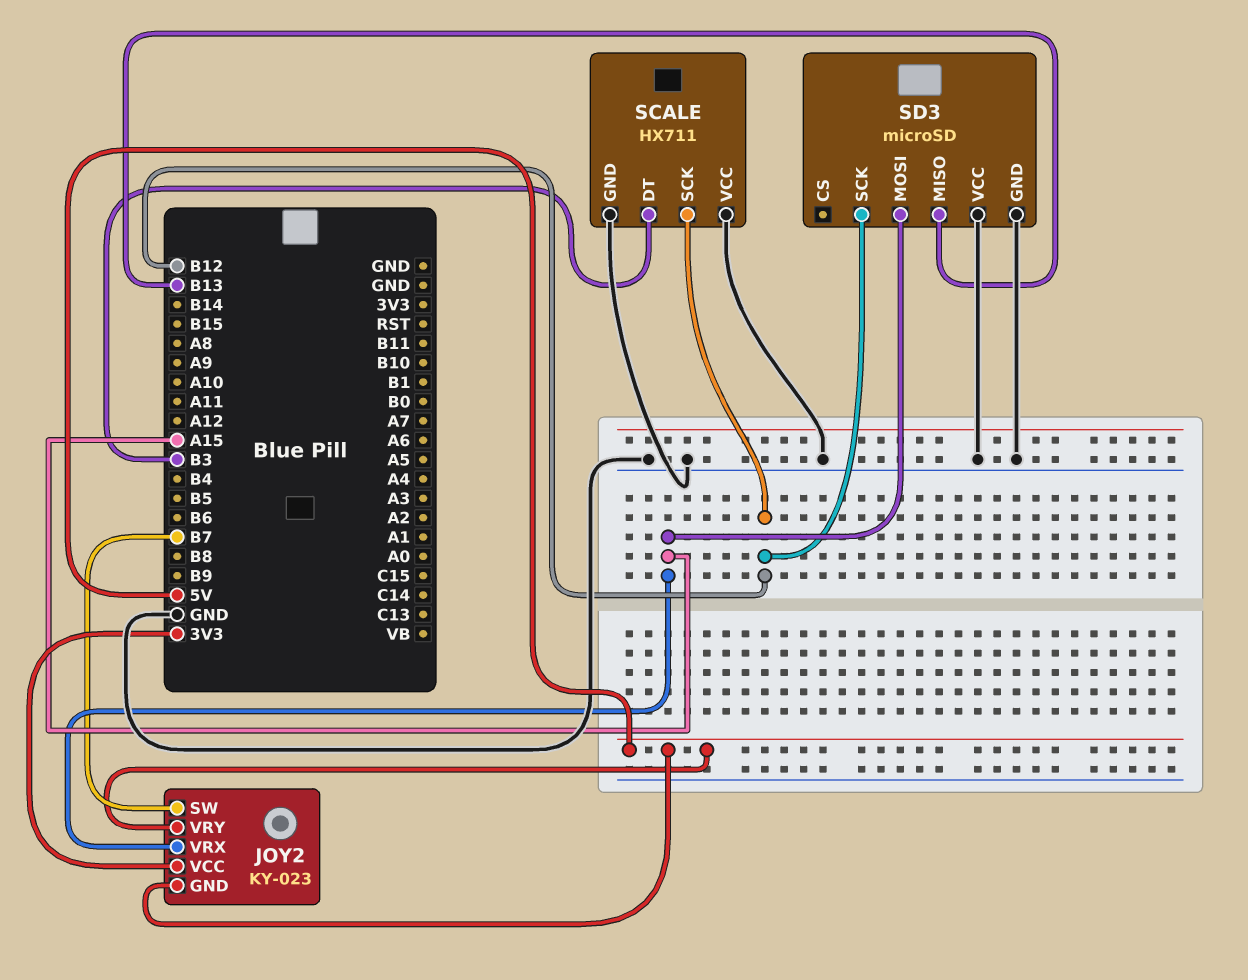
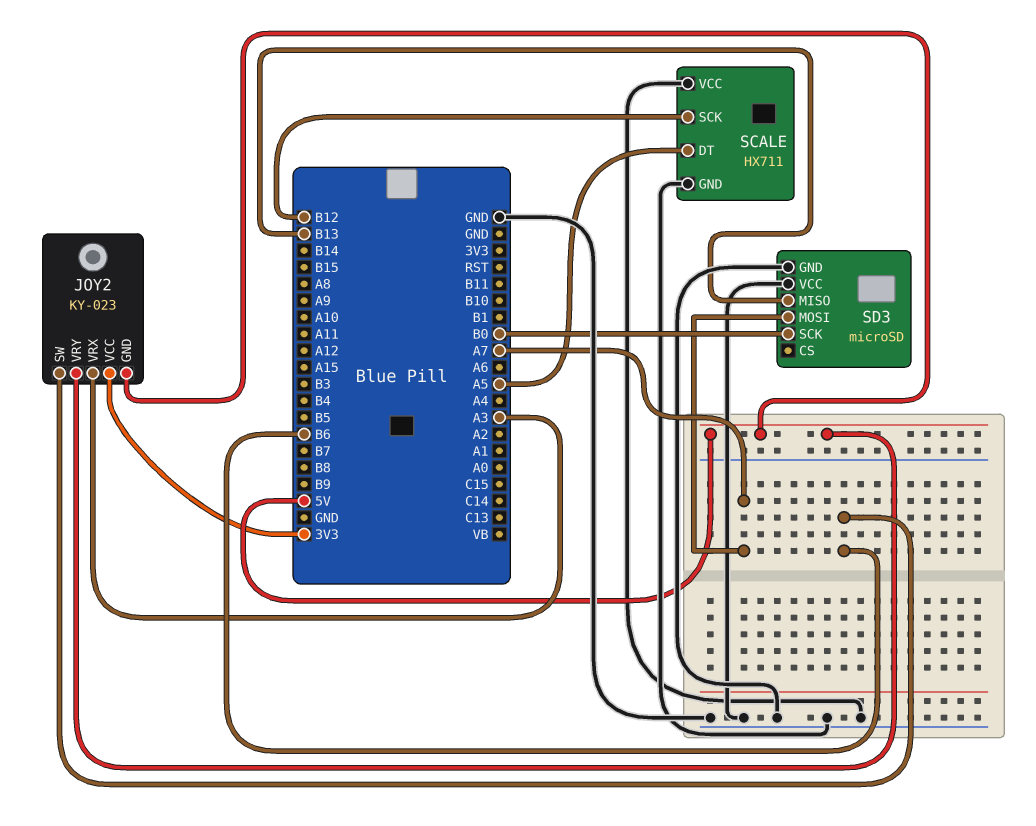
JOY2 pin SW: B7 -> B6
JOY2 pin VRX: A15 -> A3
SCALE pin DT: B3 -> A5
SD3 pin MOSI: A15 -> A7
SD3 pin SCK: B12 -> B0

